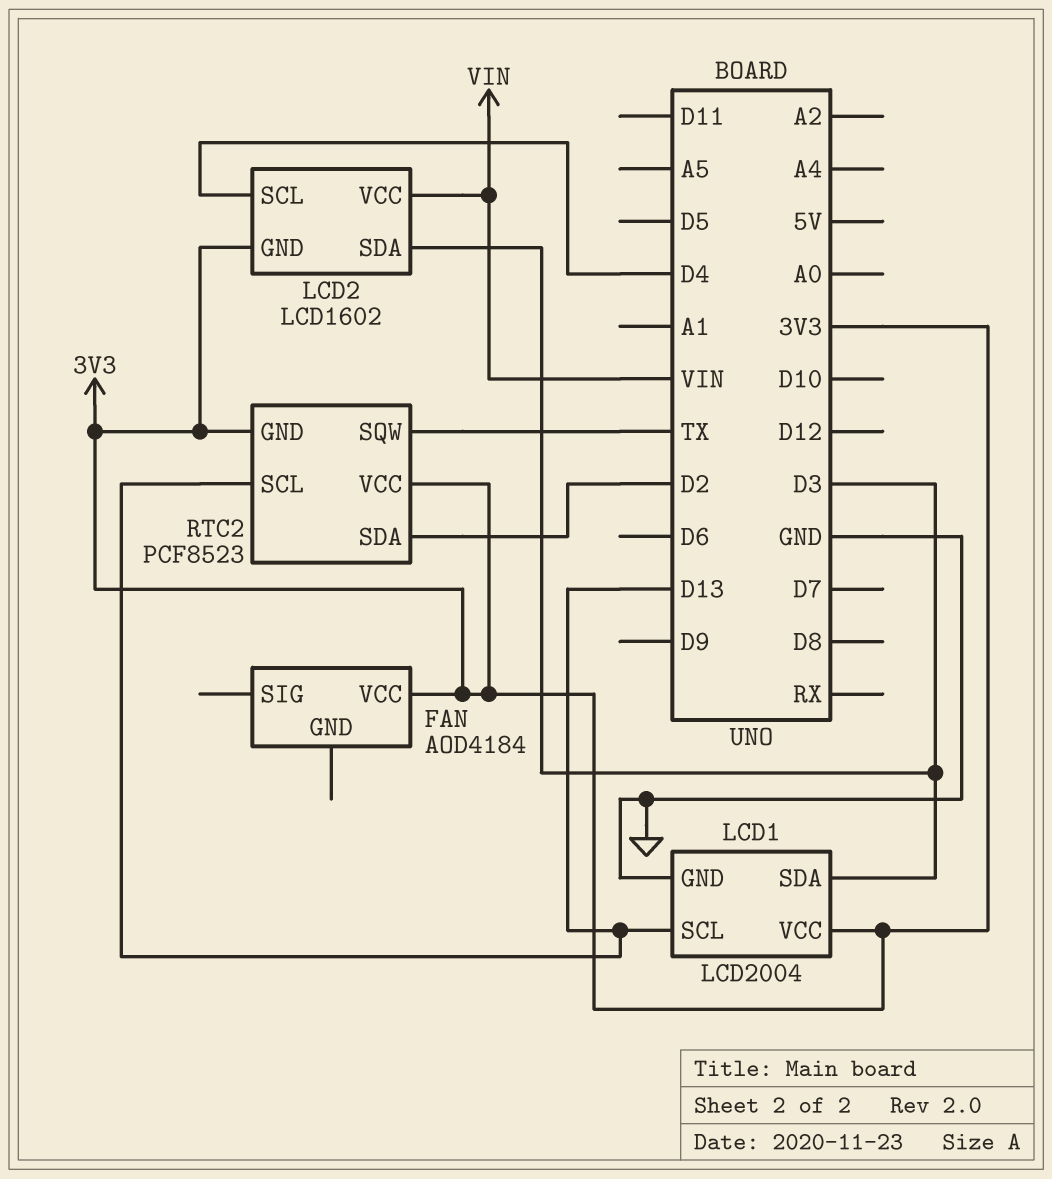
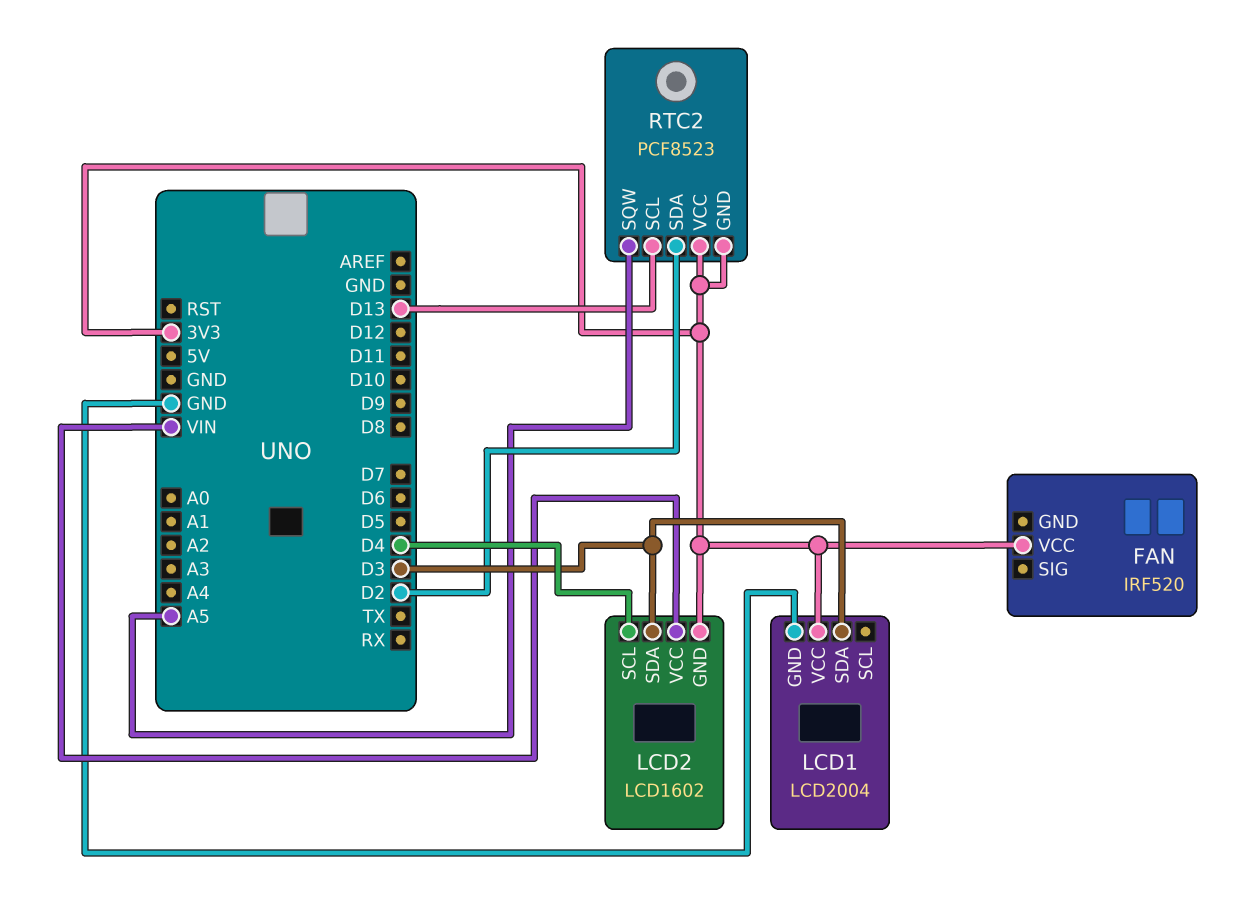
FAN: AOD4184 -> IRF520
LCD1 pin SCL: D13 -> none
RTC2 pin SQW: TX -> A5

